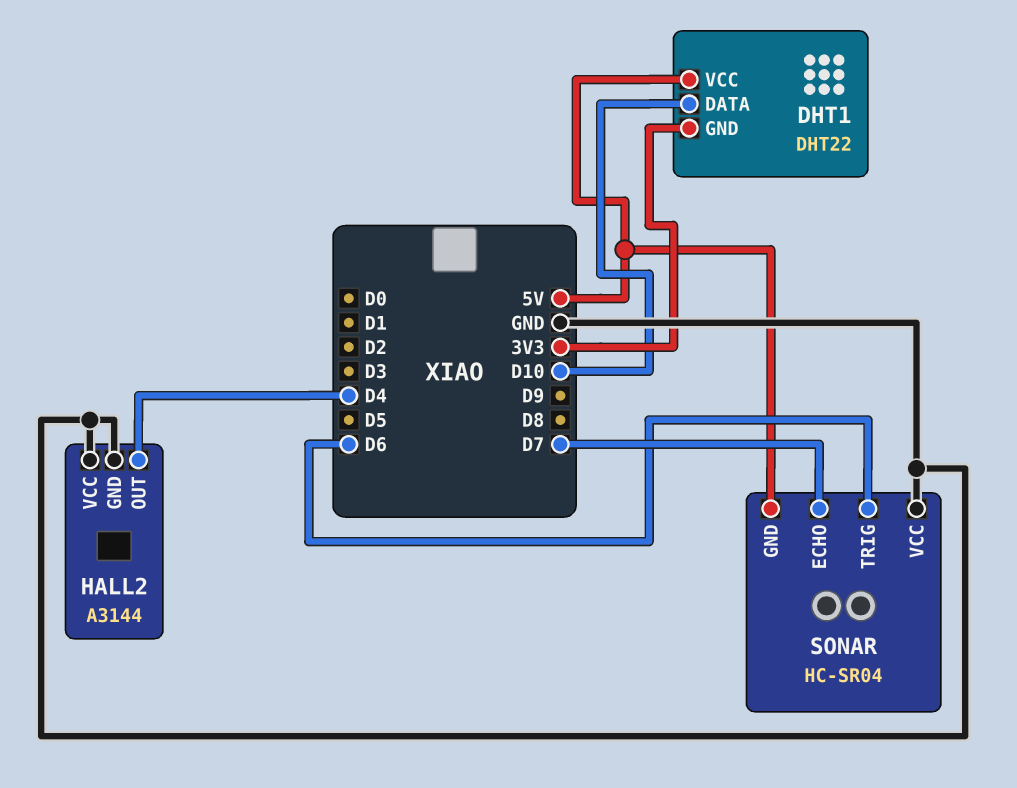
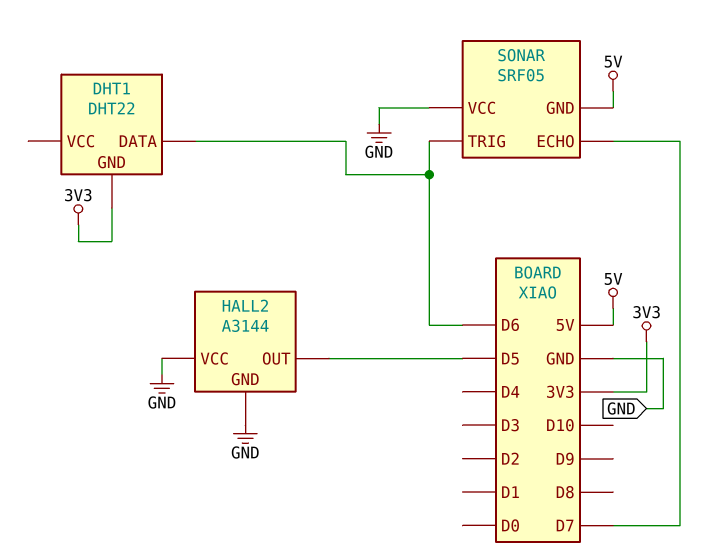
DHT1 pin DATA: D10 -> D6
DHT1 pin VCC: 5V -> none
HALL2 pin OUT: D4 -> D5
SONAR: HC-SR04 -> SRF05

